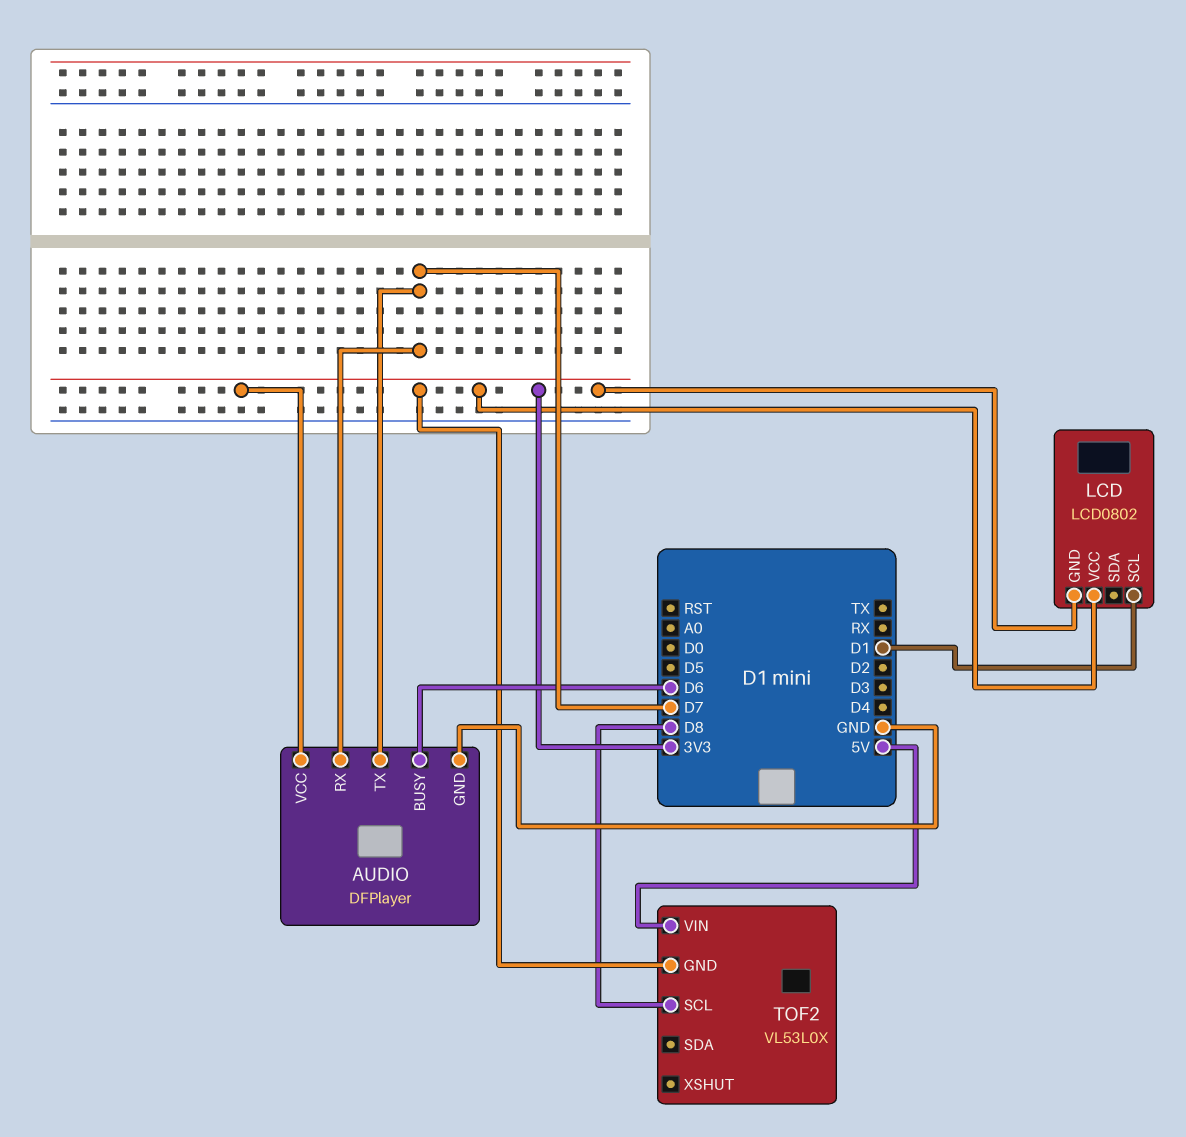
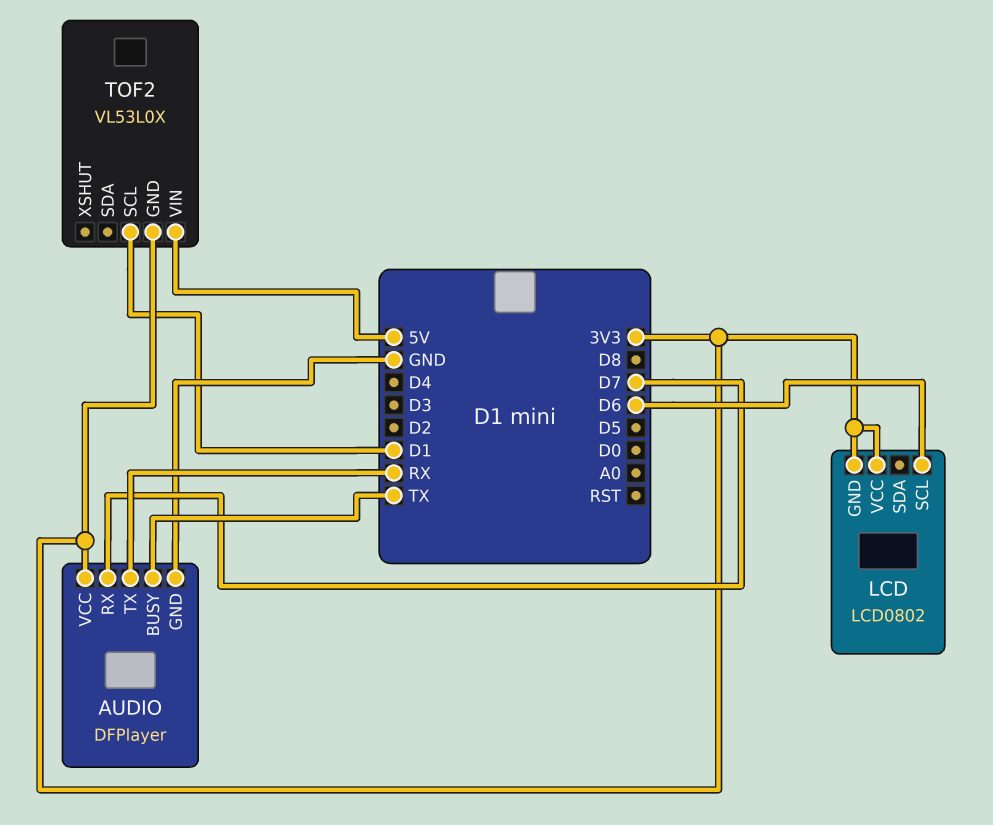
AUDIO pin BUSY: D6 -> TX
AUDIO pin TX: D7 -> RX
LCD pin SCL: D1 -> D6
TOF2 pin SCL: D8 -> D1

